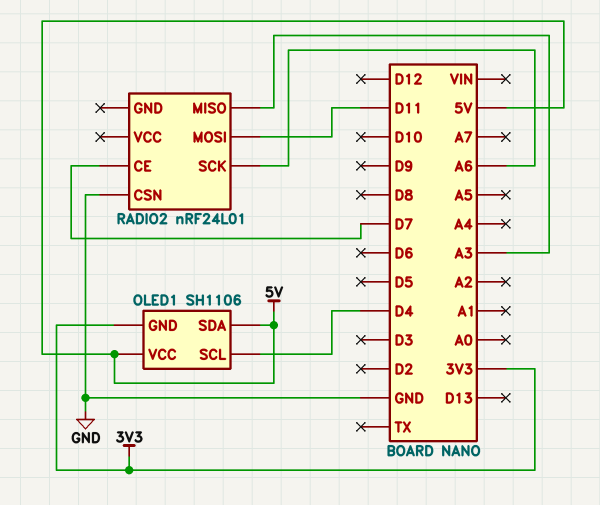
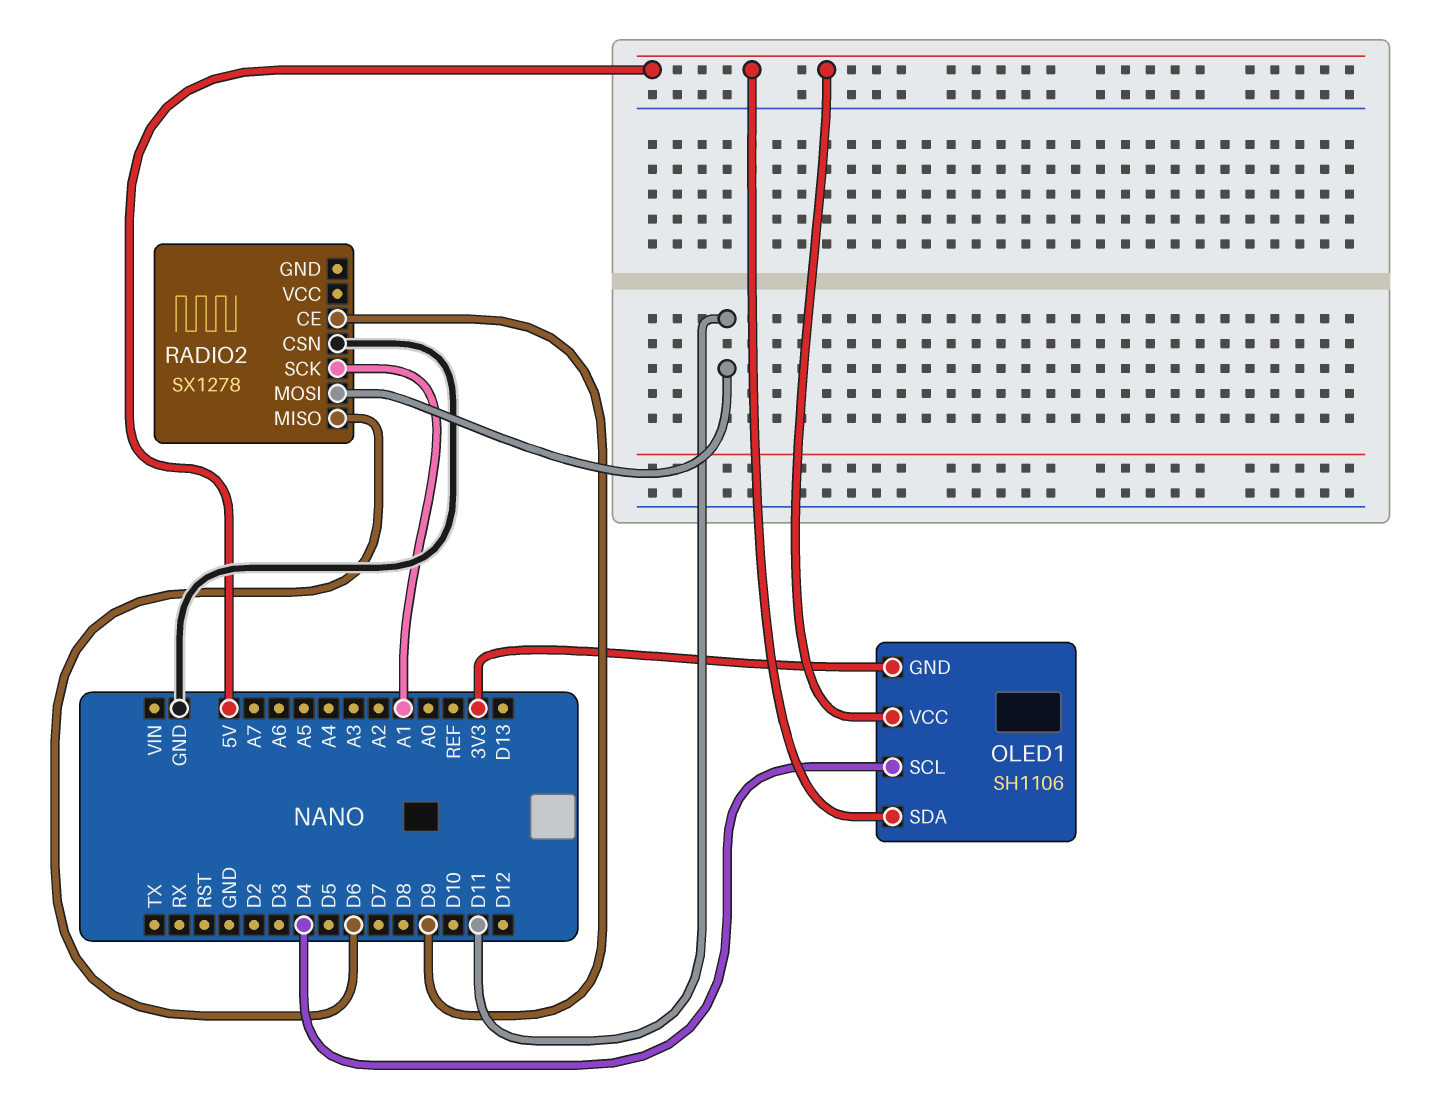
RADIO2: nRF24L01 -> SX1278
RADIO2 pin CE: D7 -> D9
RADIO2 pin MISO: A3 -> D6
RADIO2 pin SCK: A6 -> A1

